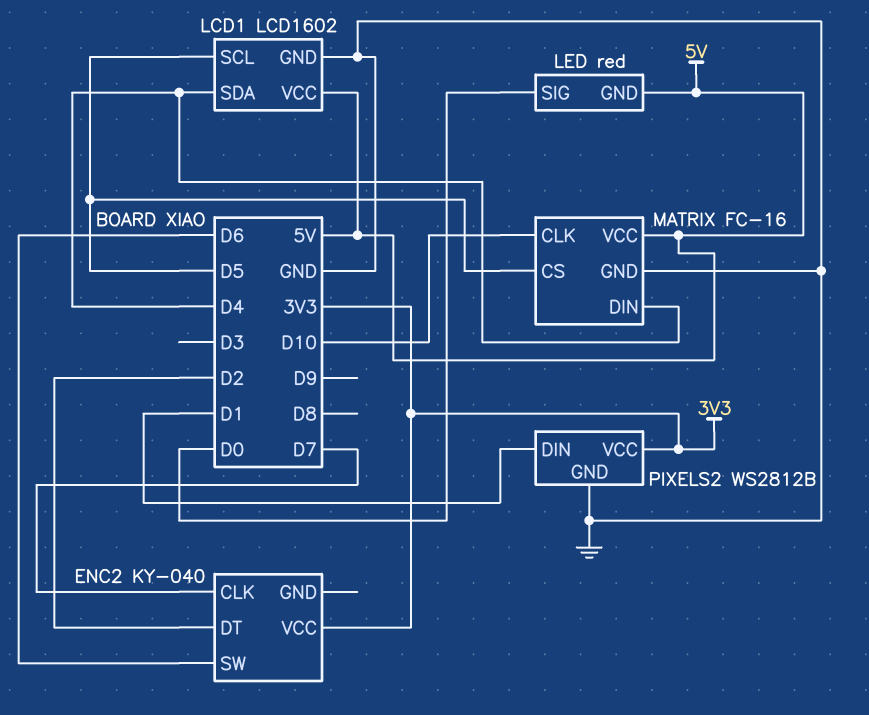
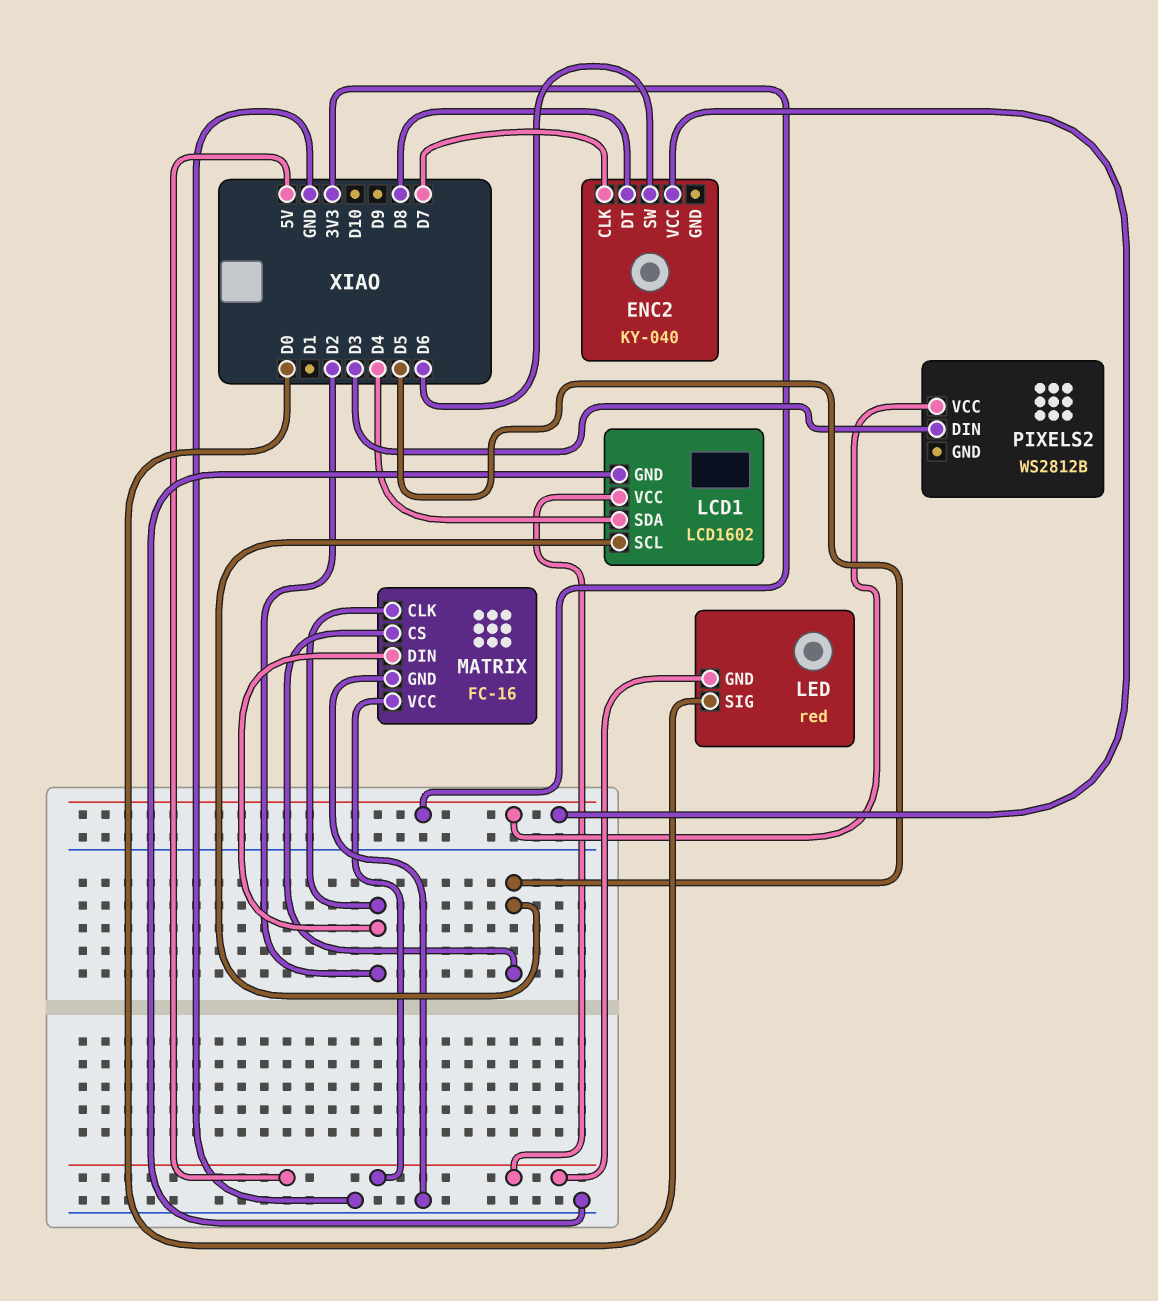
ENC2 pin DT: D2 -> D8
MATRIX pin CLK: D10 -> D2
MATRIX pin DIN: D4 -> D2
PIXELS2 pin DIN: D1 -> D3
PIXELS2 pin GND: GND -> none

